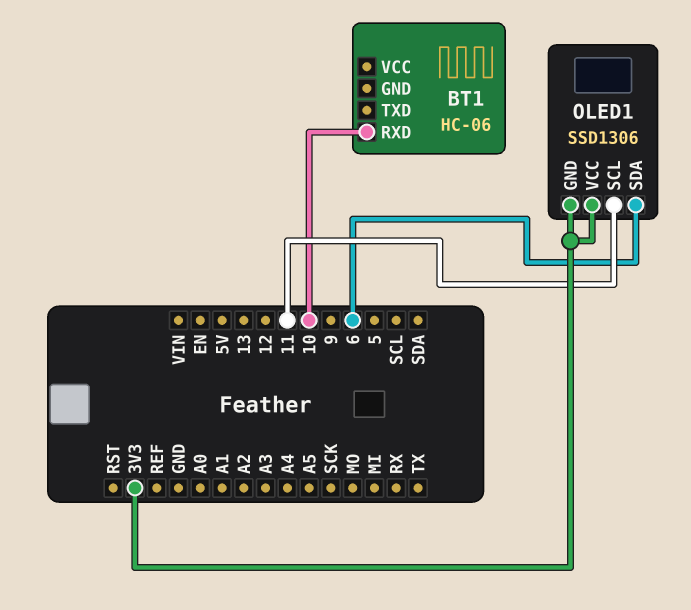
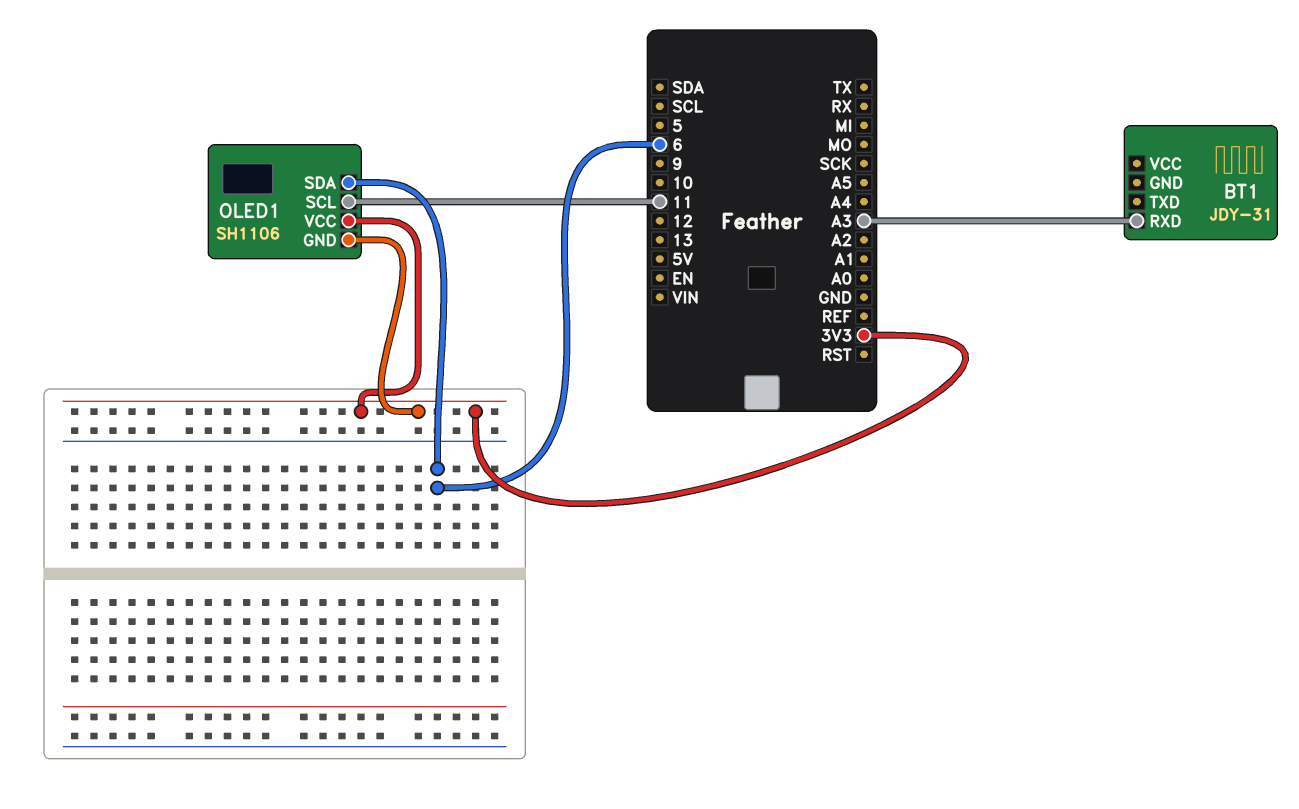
BT1: HC-06 -> JDY-31
BT1 pin RXD: 10 -> A3
OLED1: SSD1306 -> SH1106

